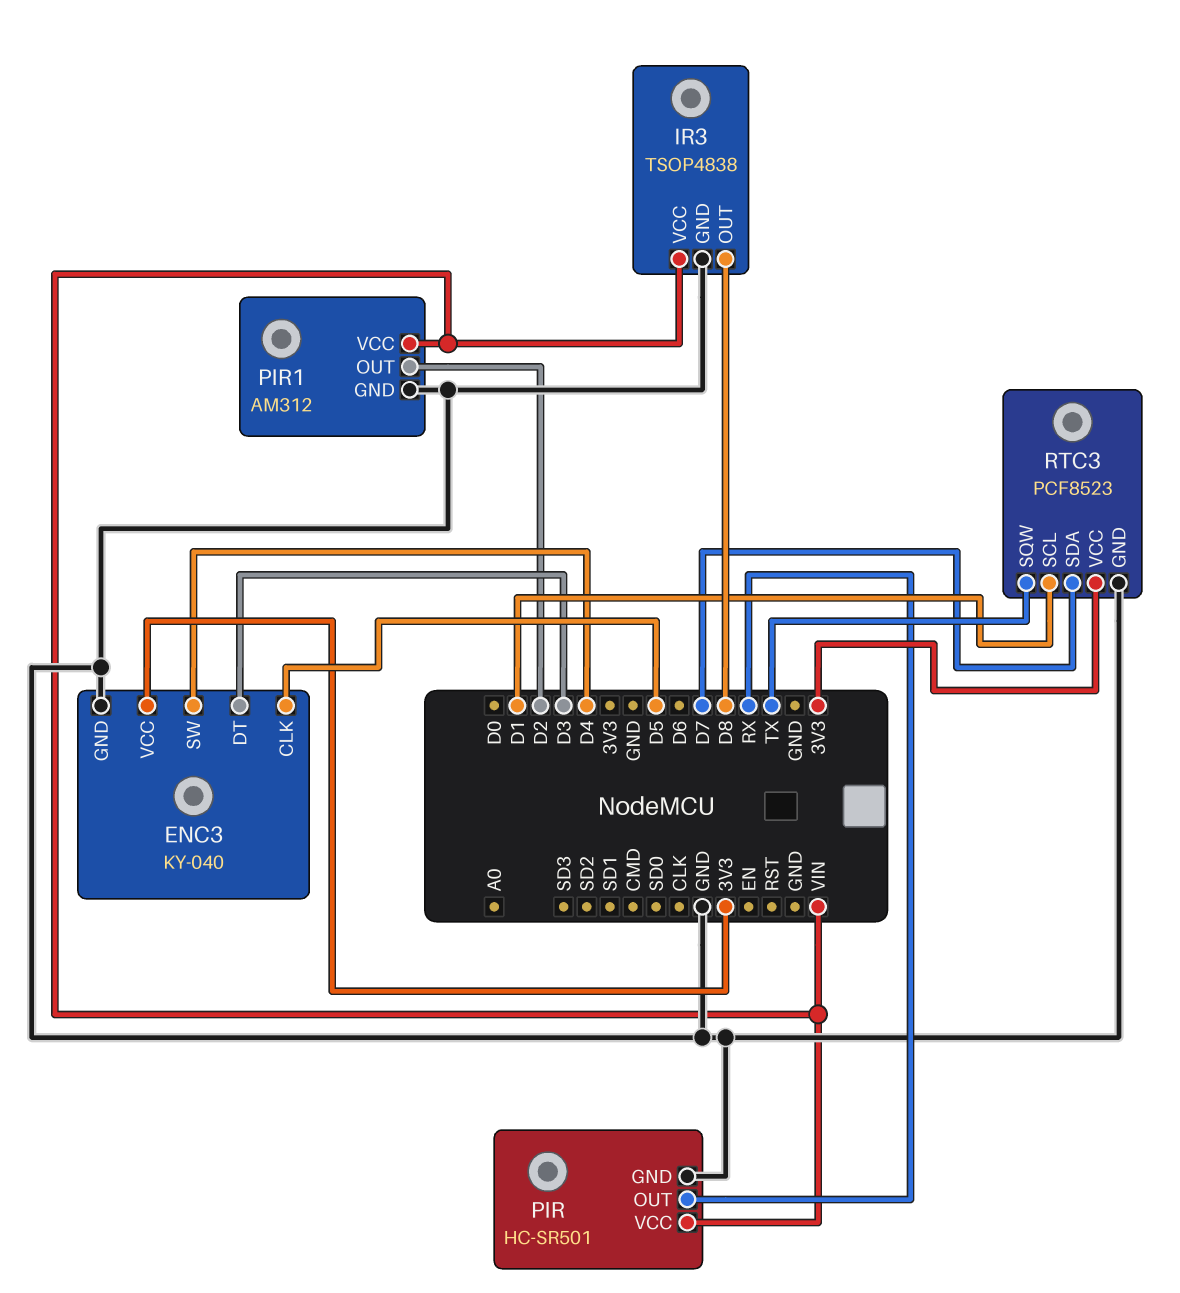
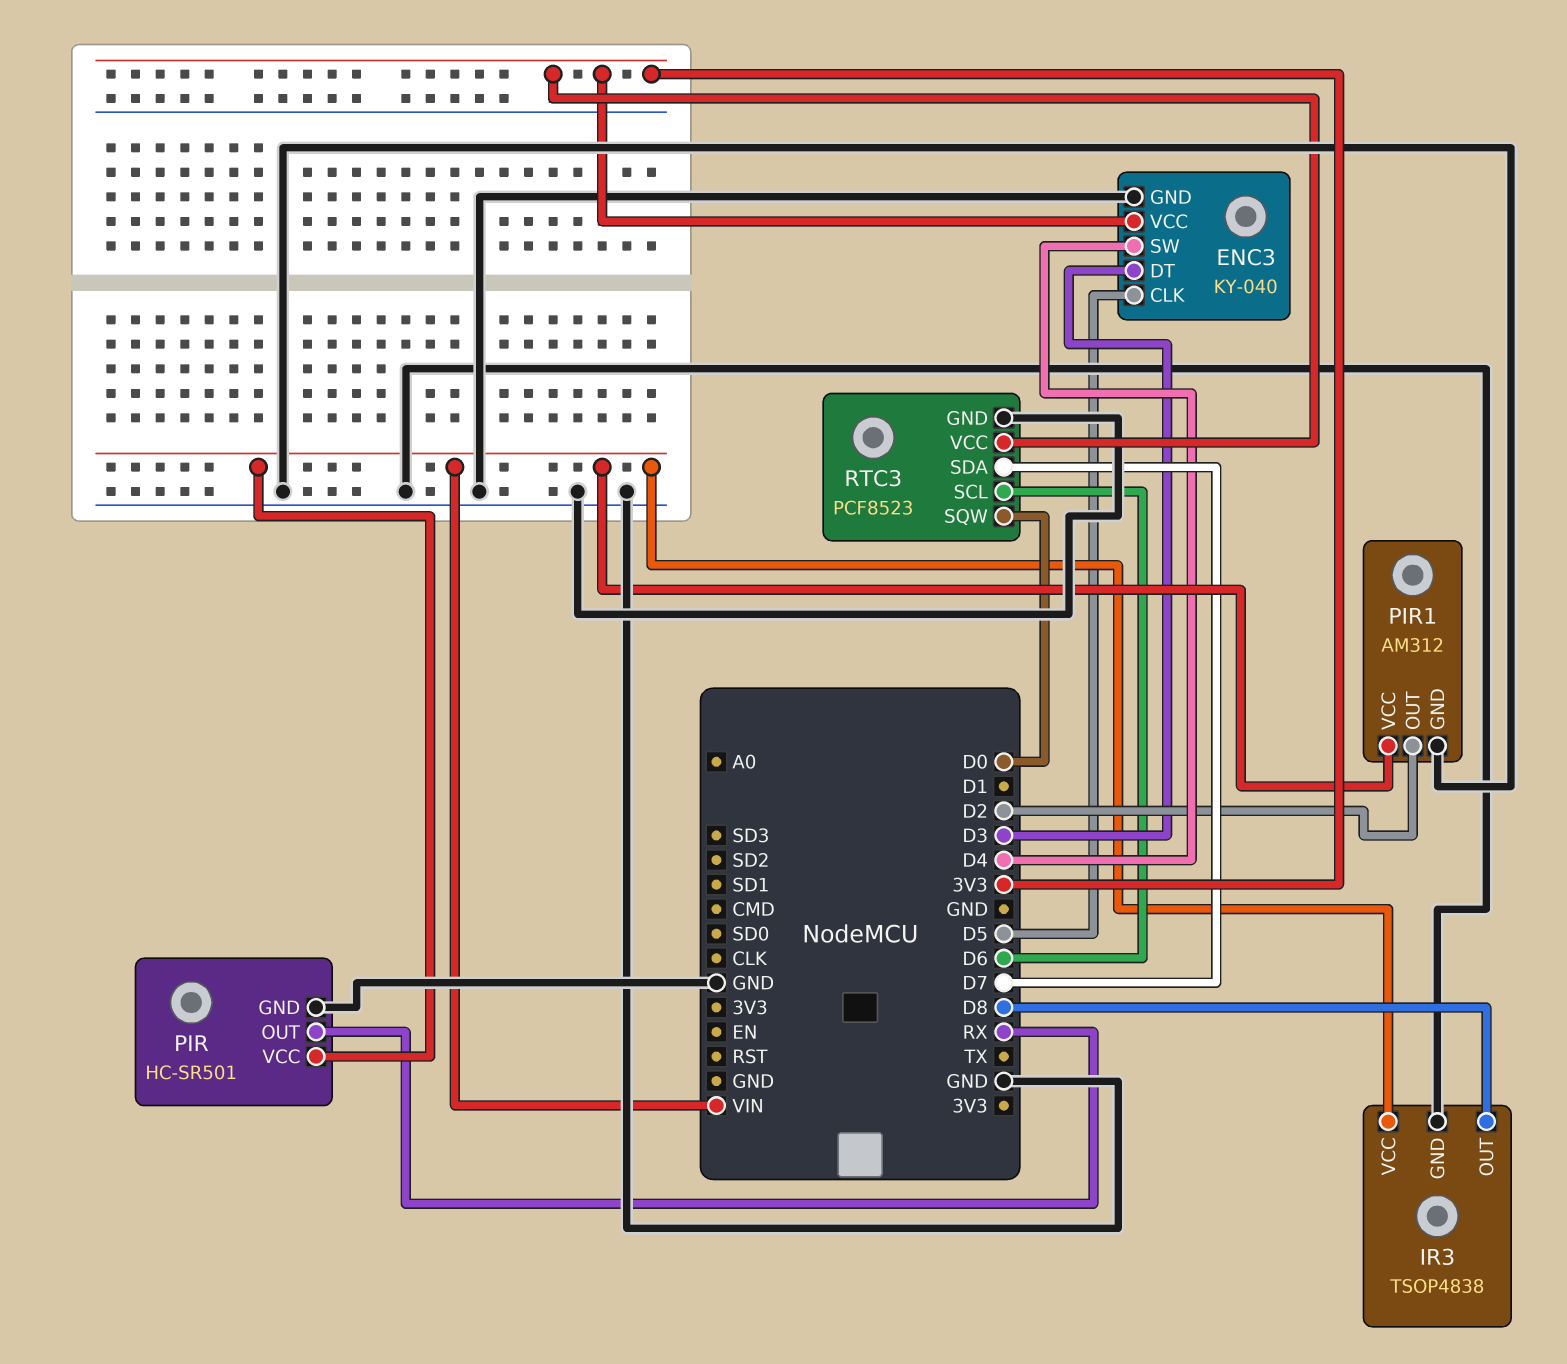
RTC3 pin SCL: D1 -> D6
RTC3 pin SQW: TX -> D0

